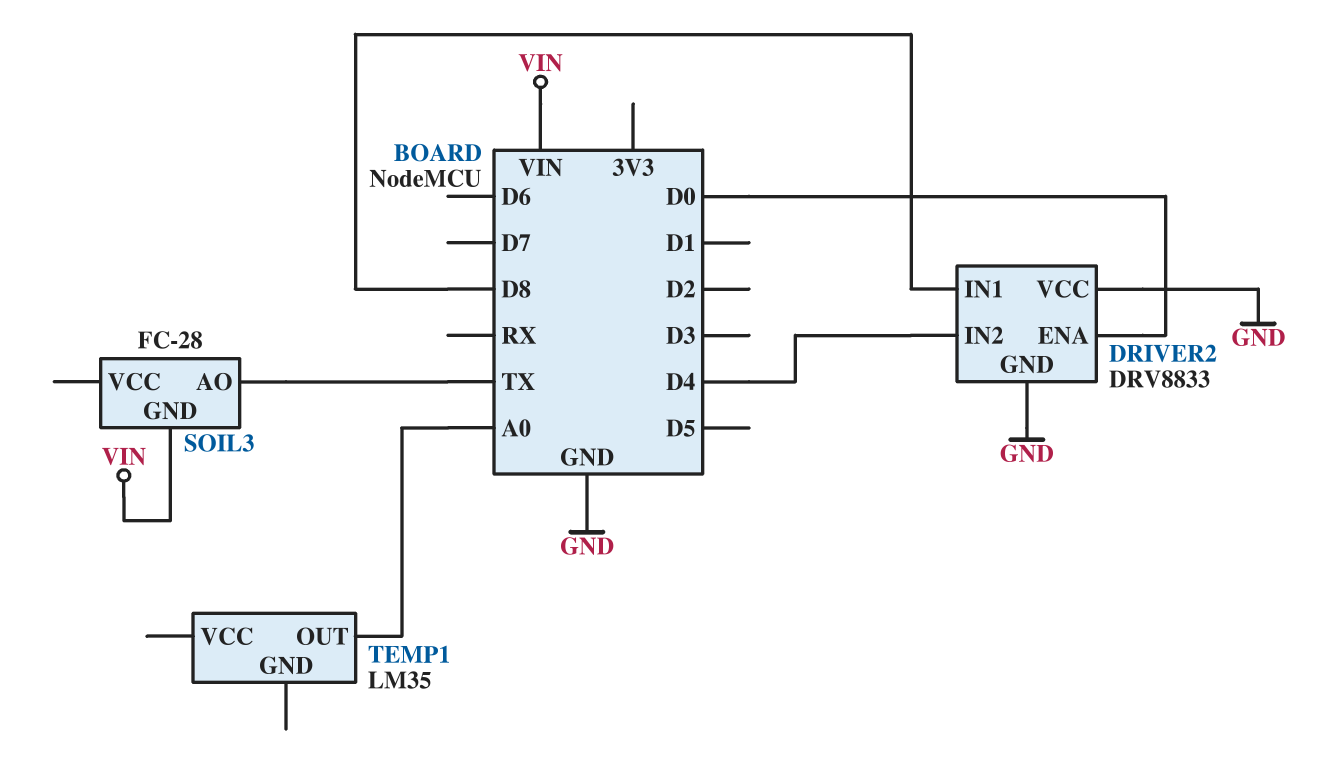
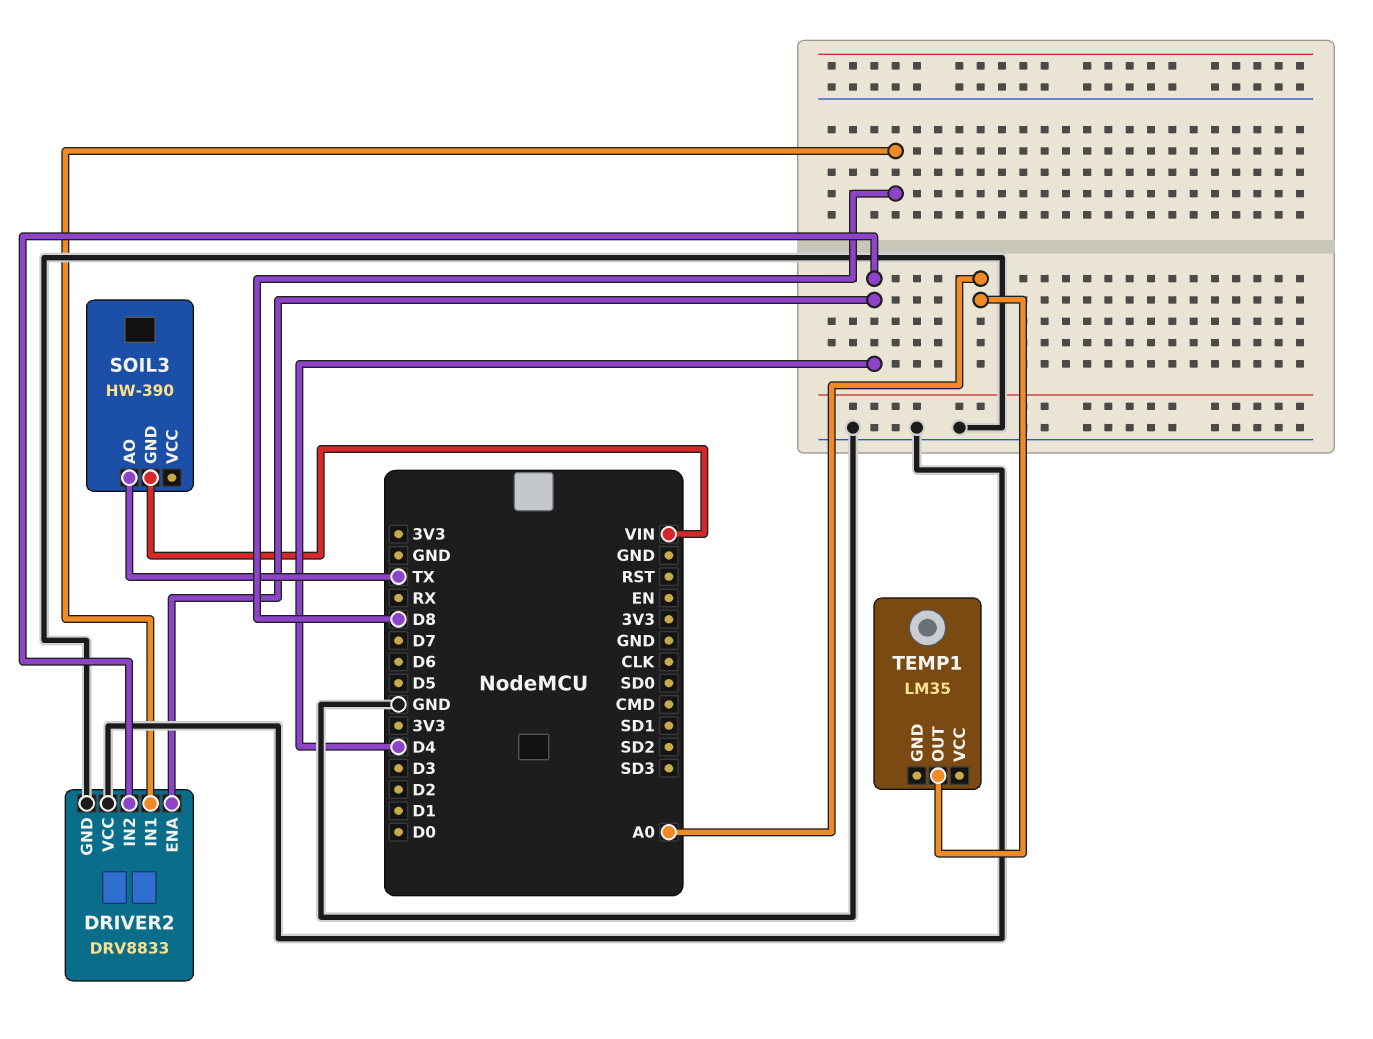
DRIVER2 pin ENA: D0 -> D4
SOIL3: FC-28 -> HW-390

